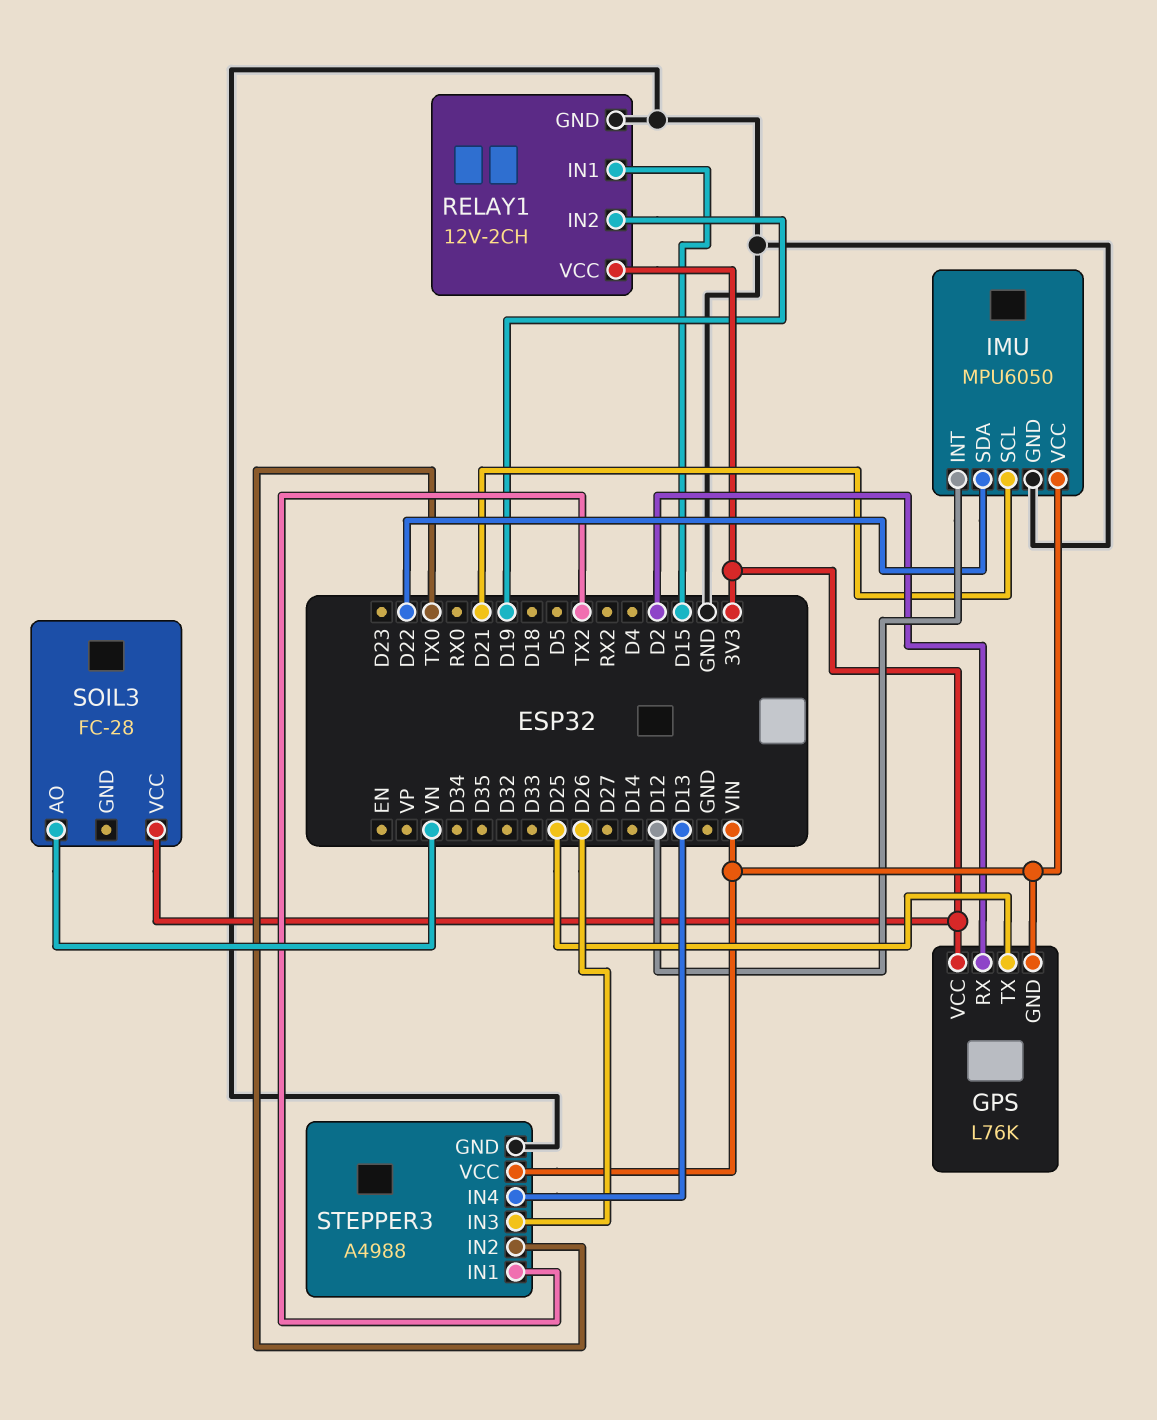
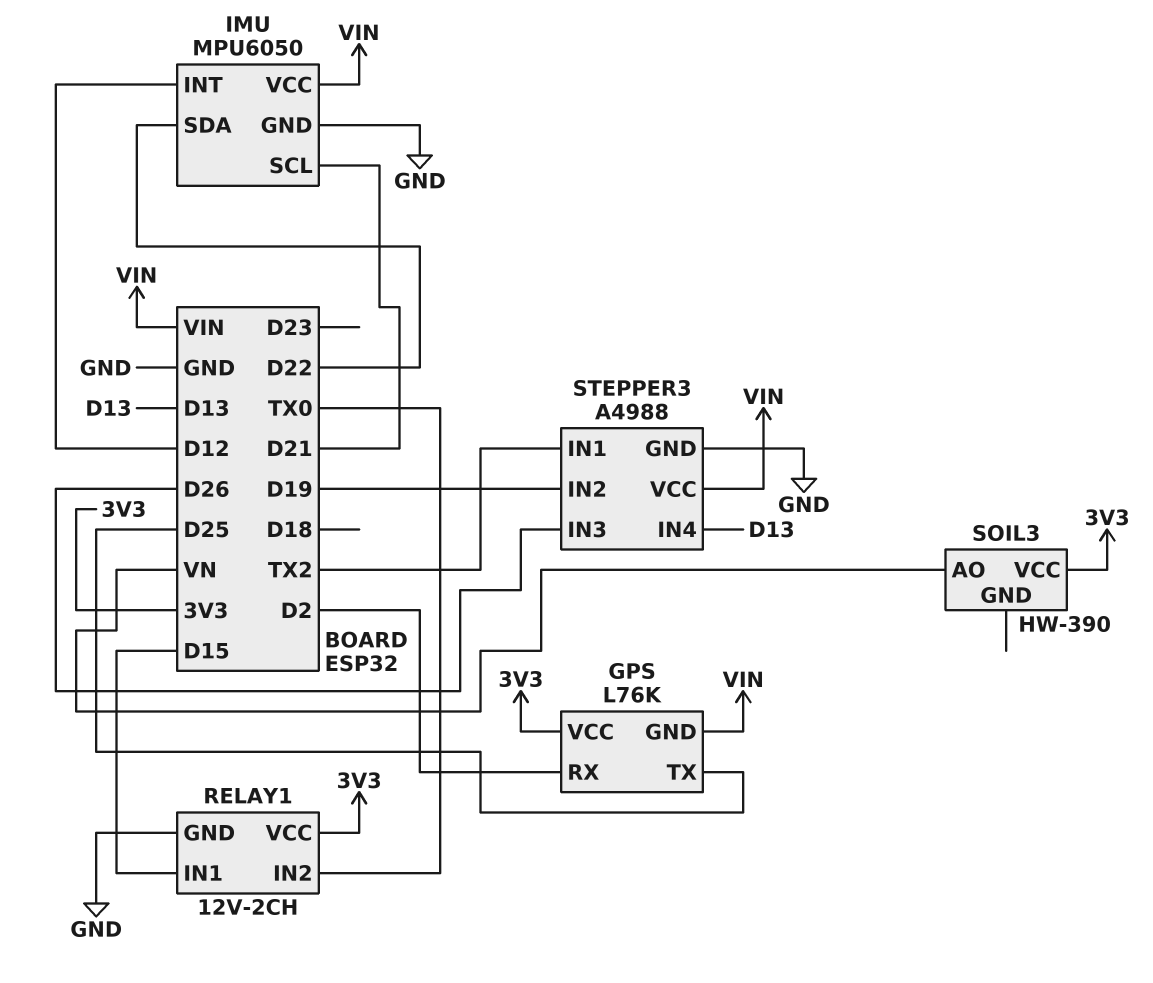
RELAY1 pin IN2: D19 -> TX0
SOIL3: FC-28 -> HW-390
STEPPER3 pin IN2: TX0 -> D19

